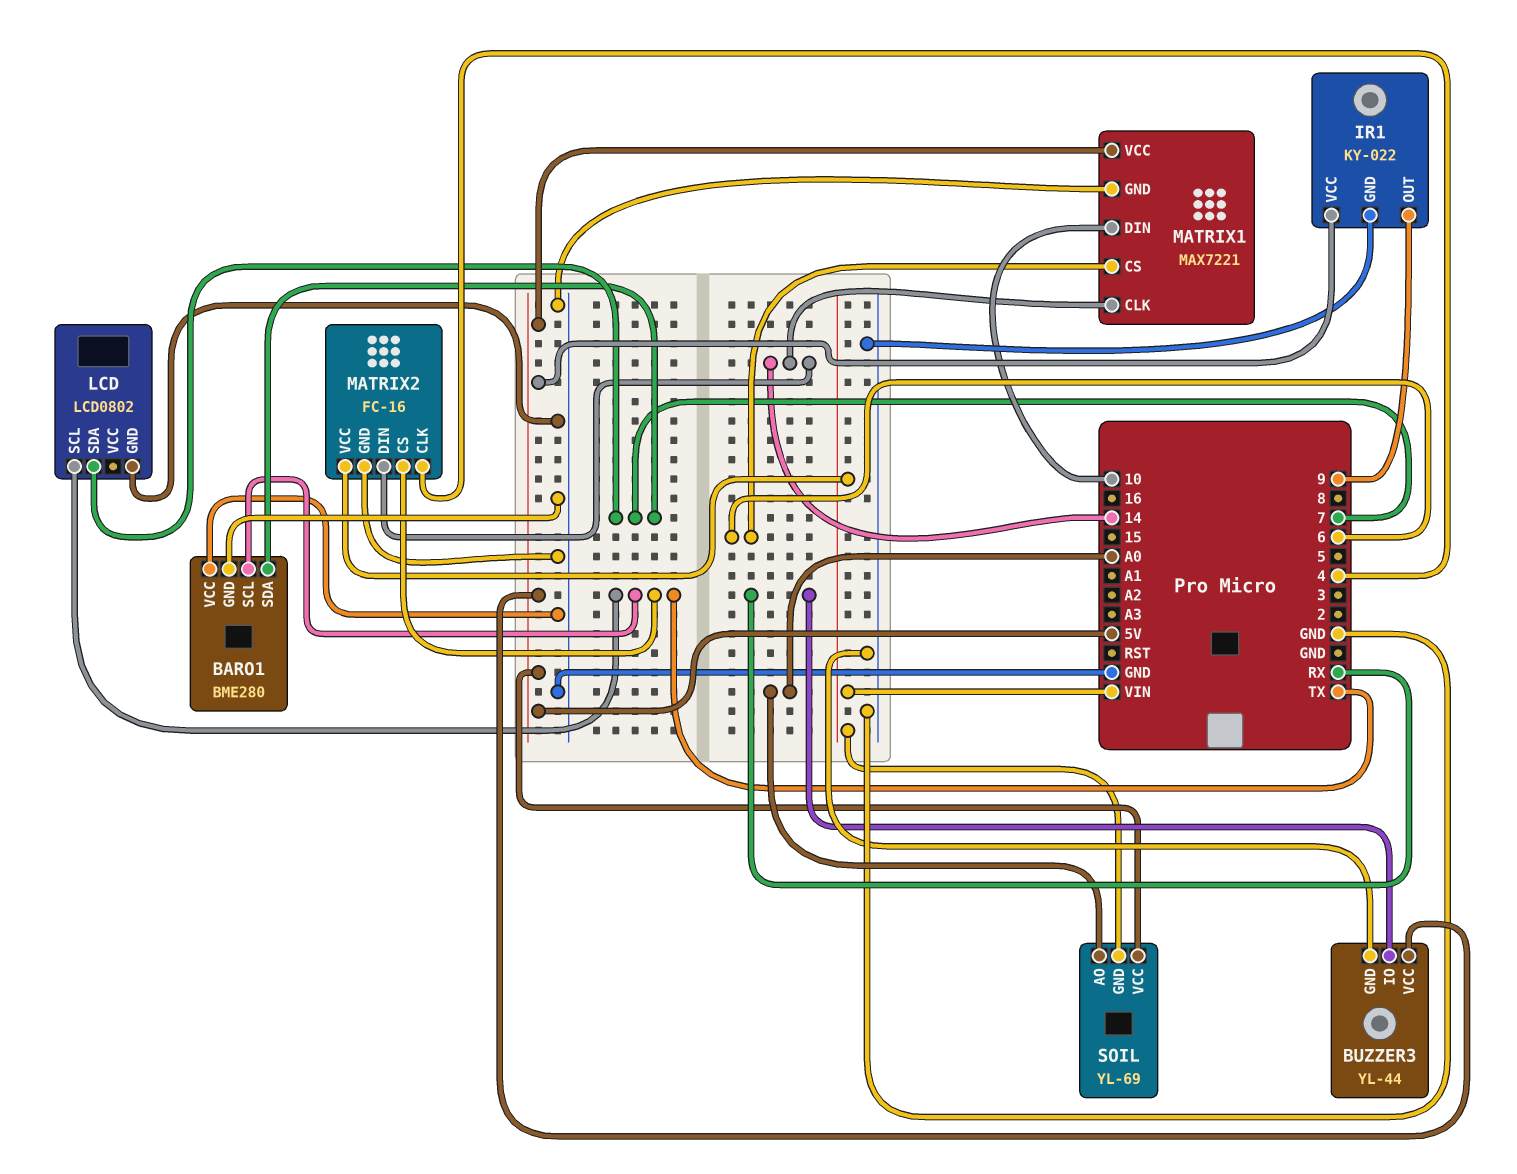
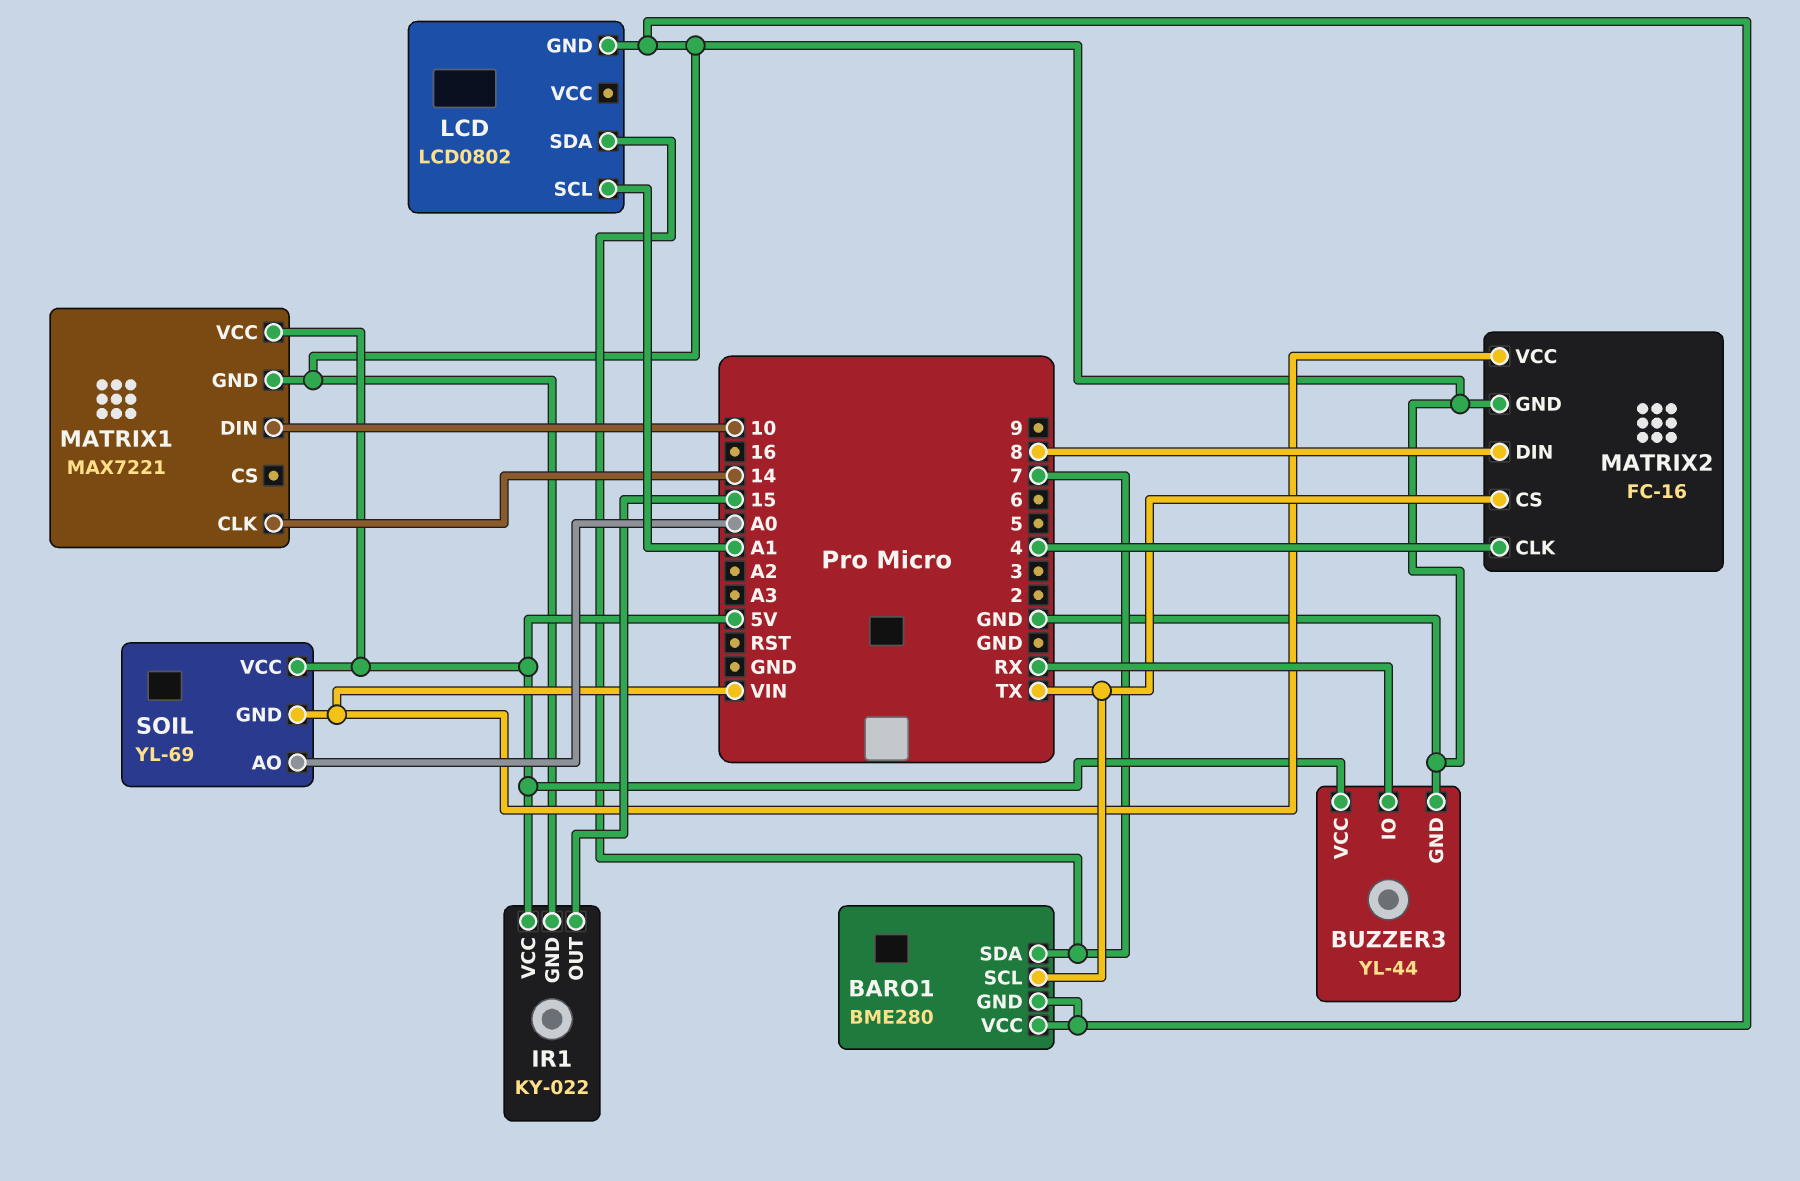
IR1 pin OUT: 9 -> 15
LCD pin SCL: TX -> A1
MATRIX1 pin CS: 6 -> none
MATRIX2 pin DIN: 14 -> 8

